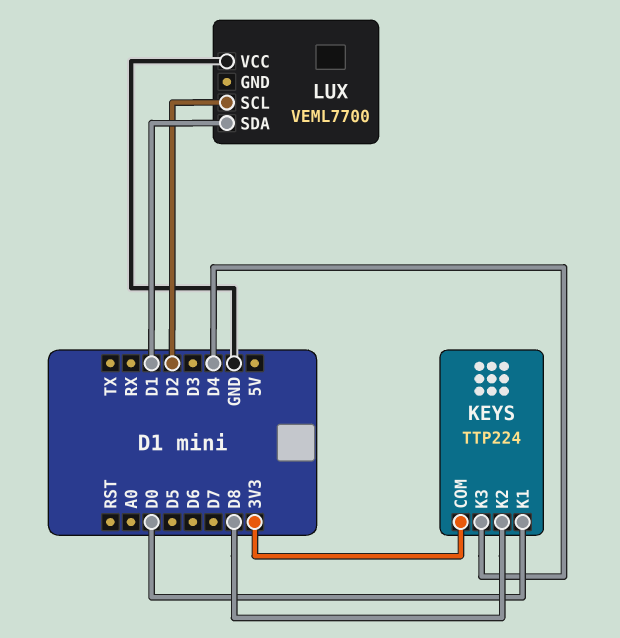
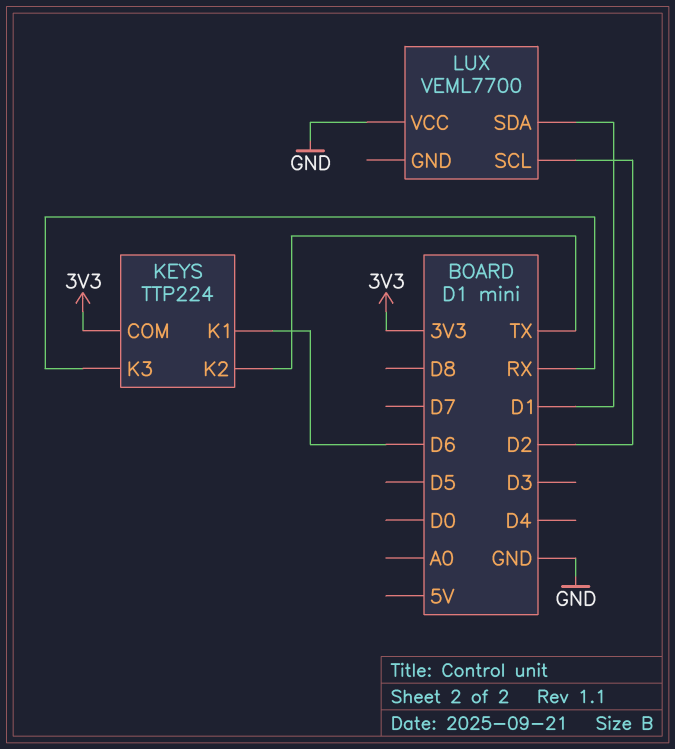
KEYS pin K1: D0 -> D6
KEYS pin K2: D8 -> TX
KEYS pin K3: D4 -> RX

